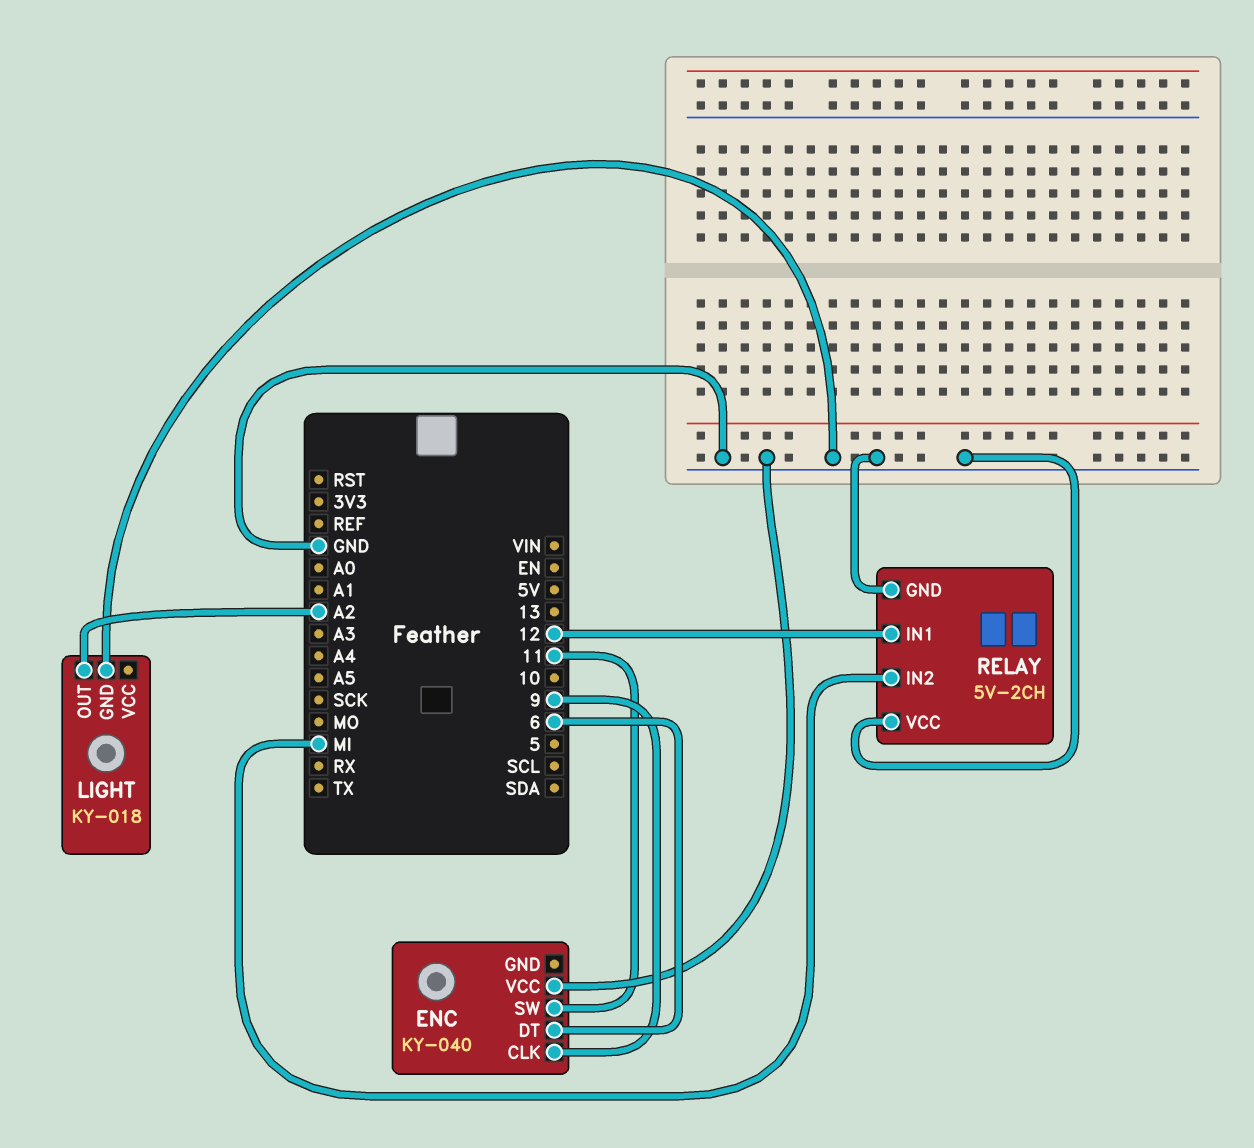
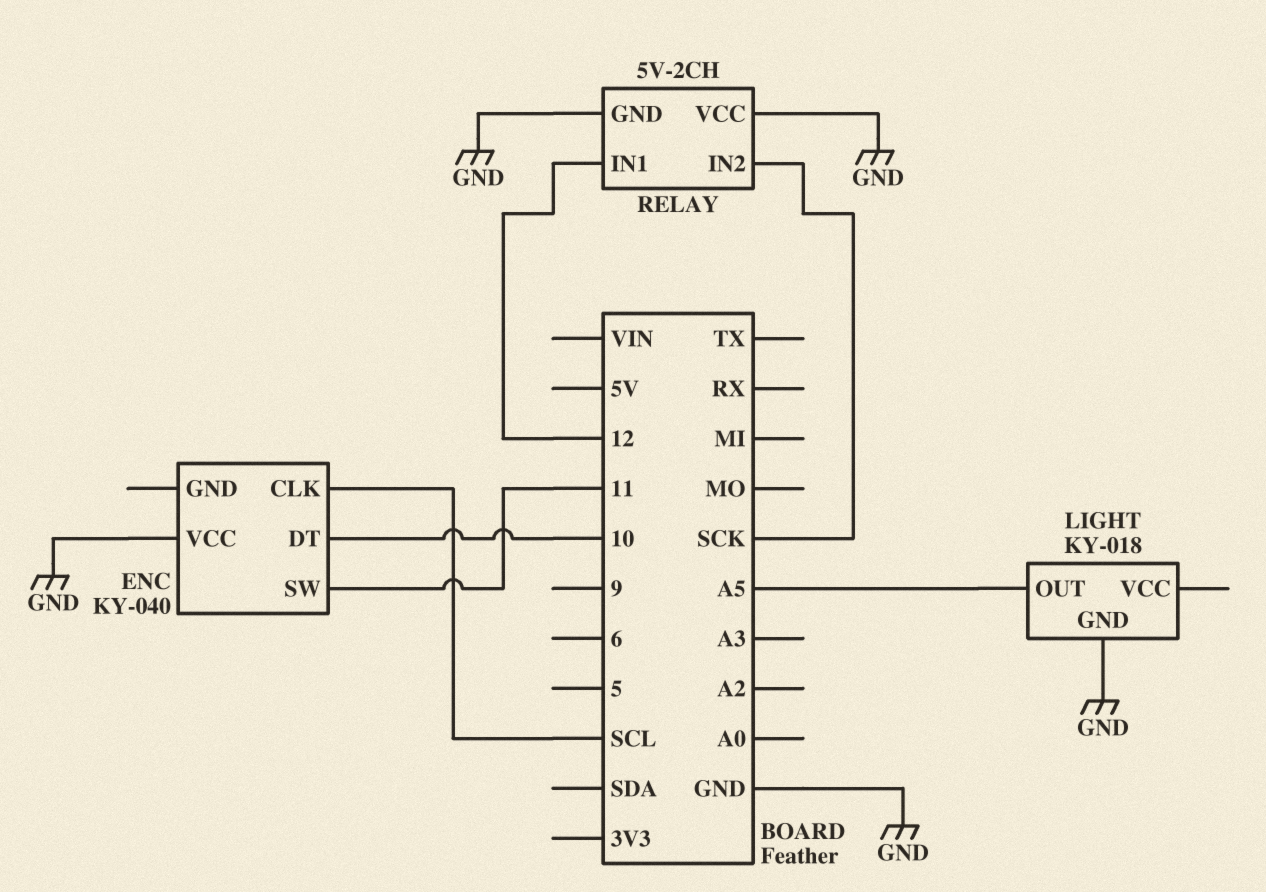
ENC pin CLK: 9 -> SCL
ENC pin DT: 6 -> 10
LIGHT pin OUT: A2 -> A5
RELAY pin IN2: MI -> SCK

